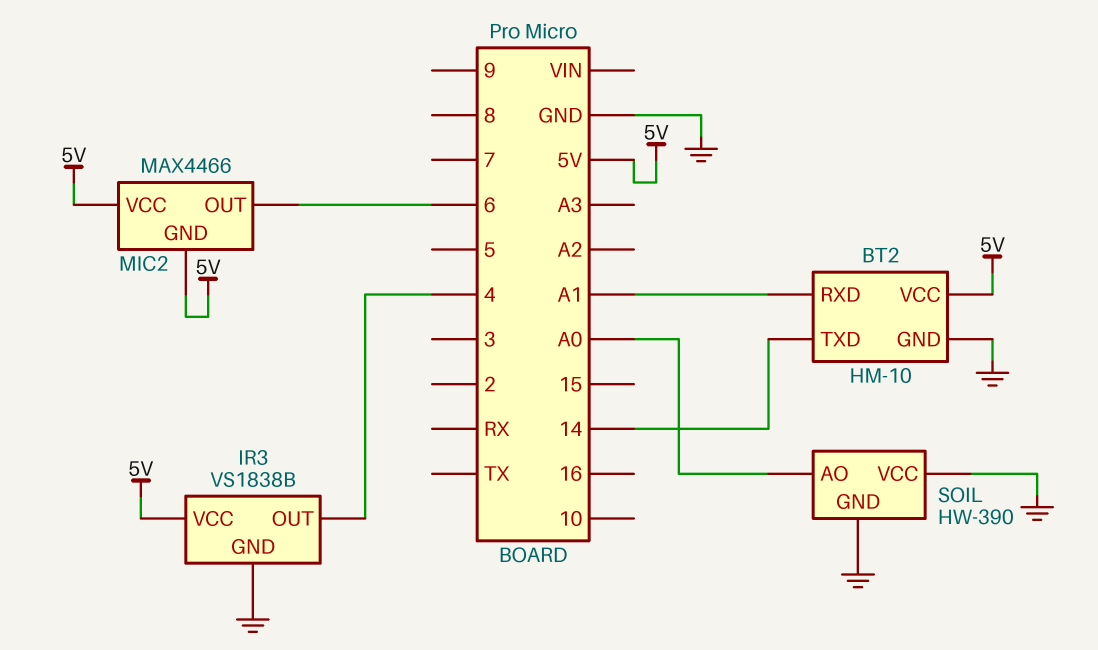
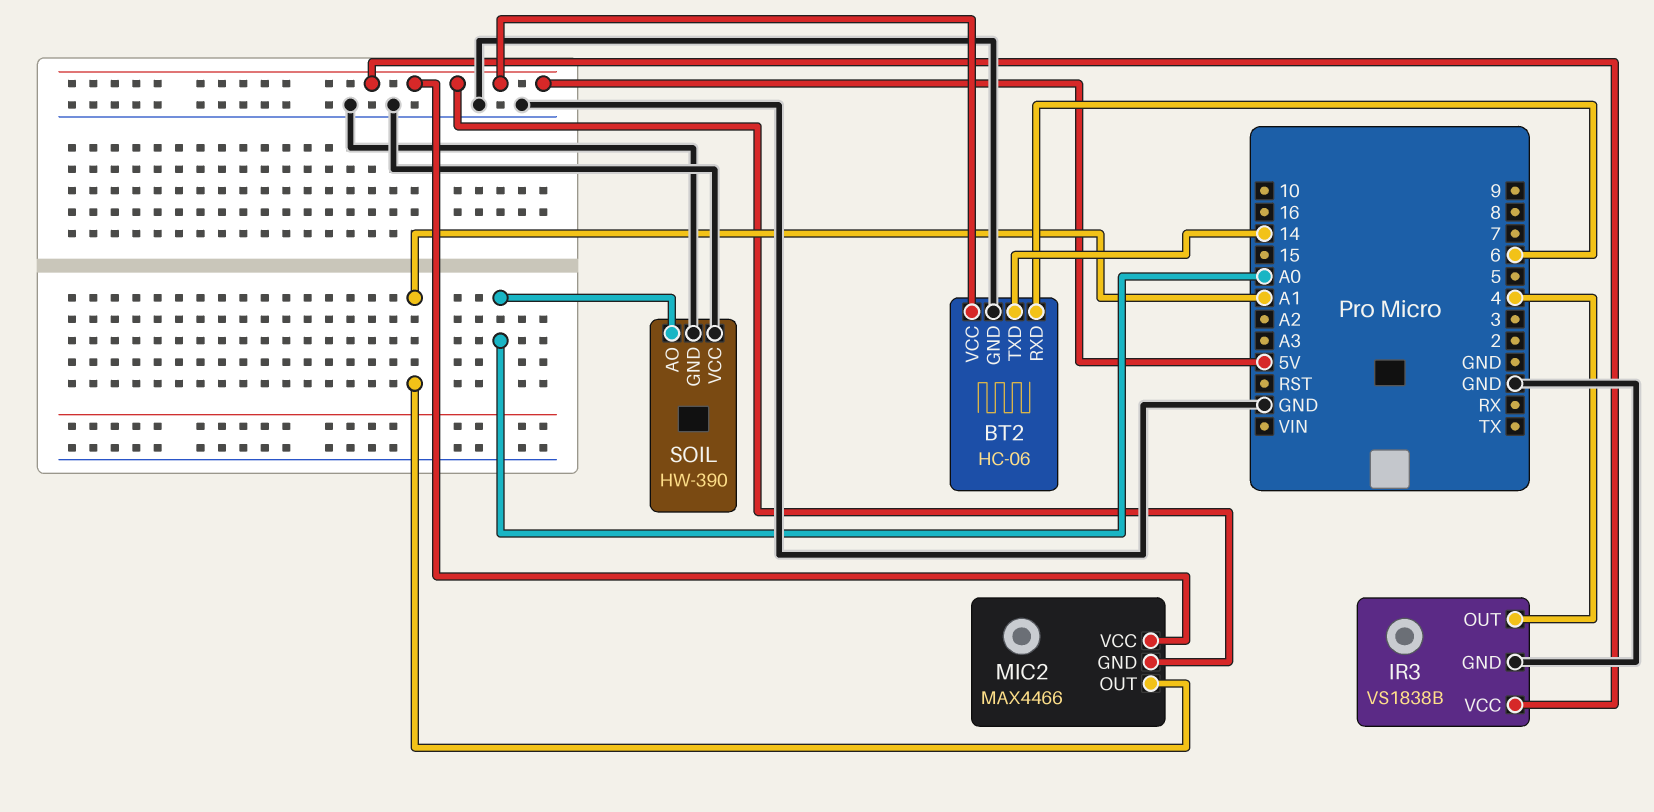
BT2: HM-10 -> HC-06
BT2 pin RXD: A1 -> 6
MIC2 pin OUT: 6 -> A1

